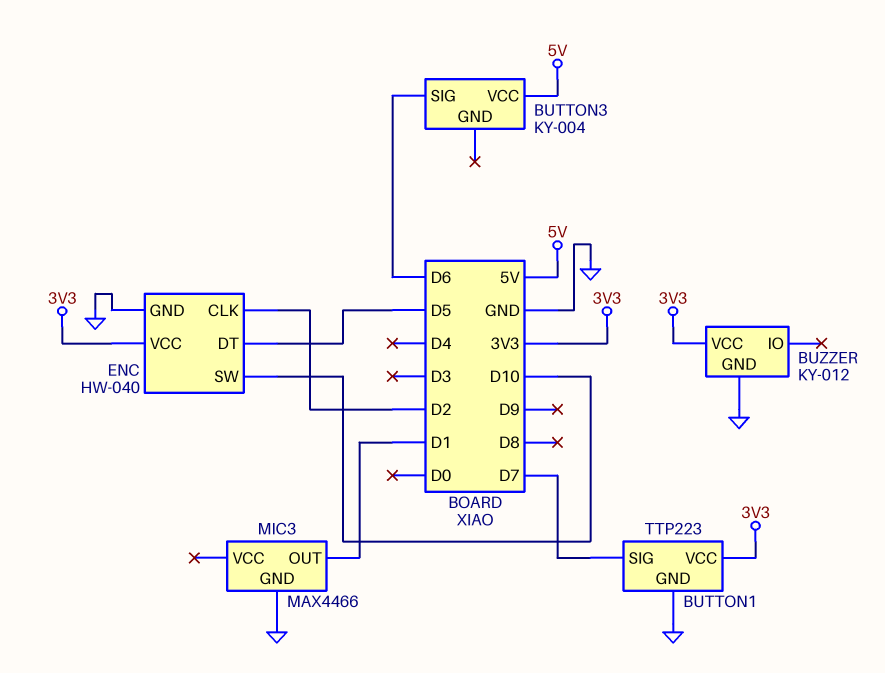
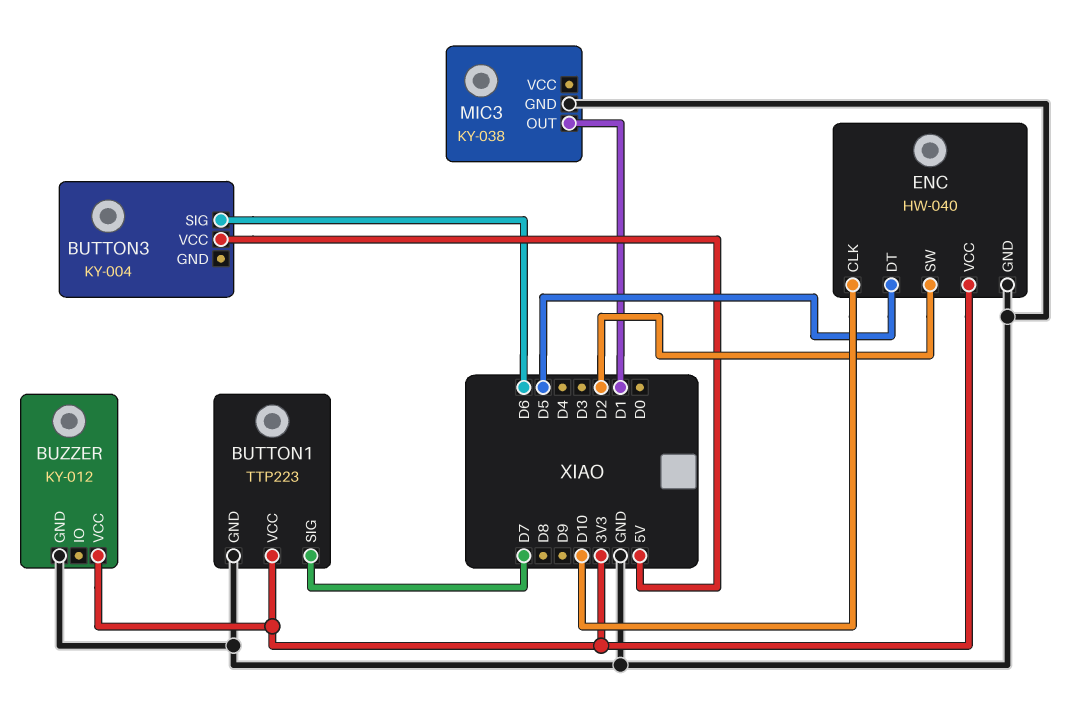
ENC pin CLK: D2 -> D10
ENC pin SW: D10 -> D2
MIC3: MAX4466 -> KY-038

